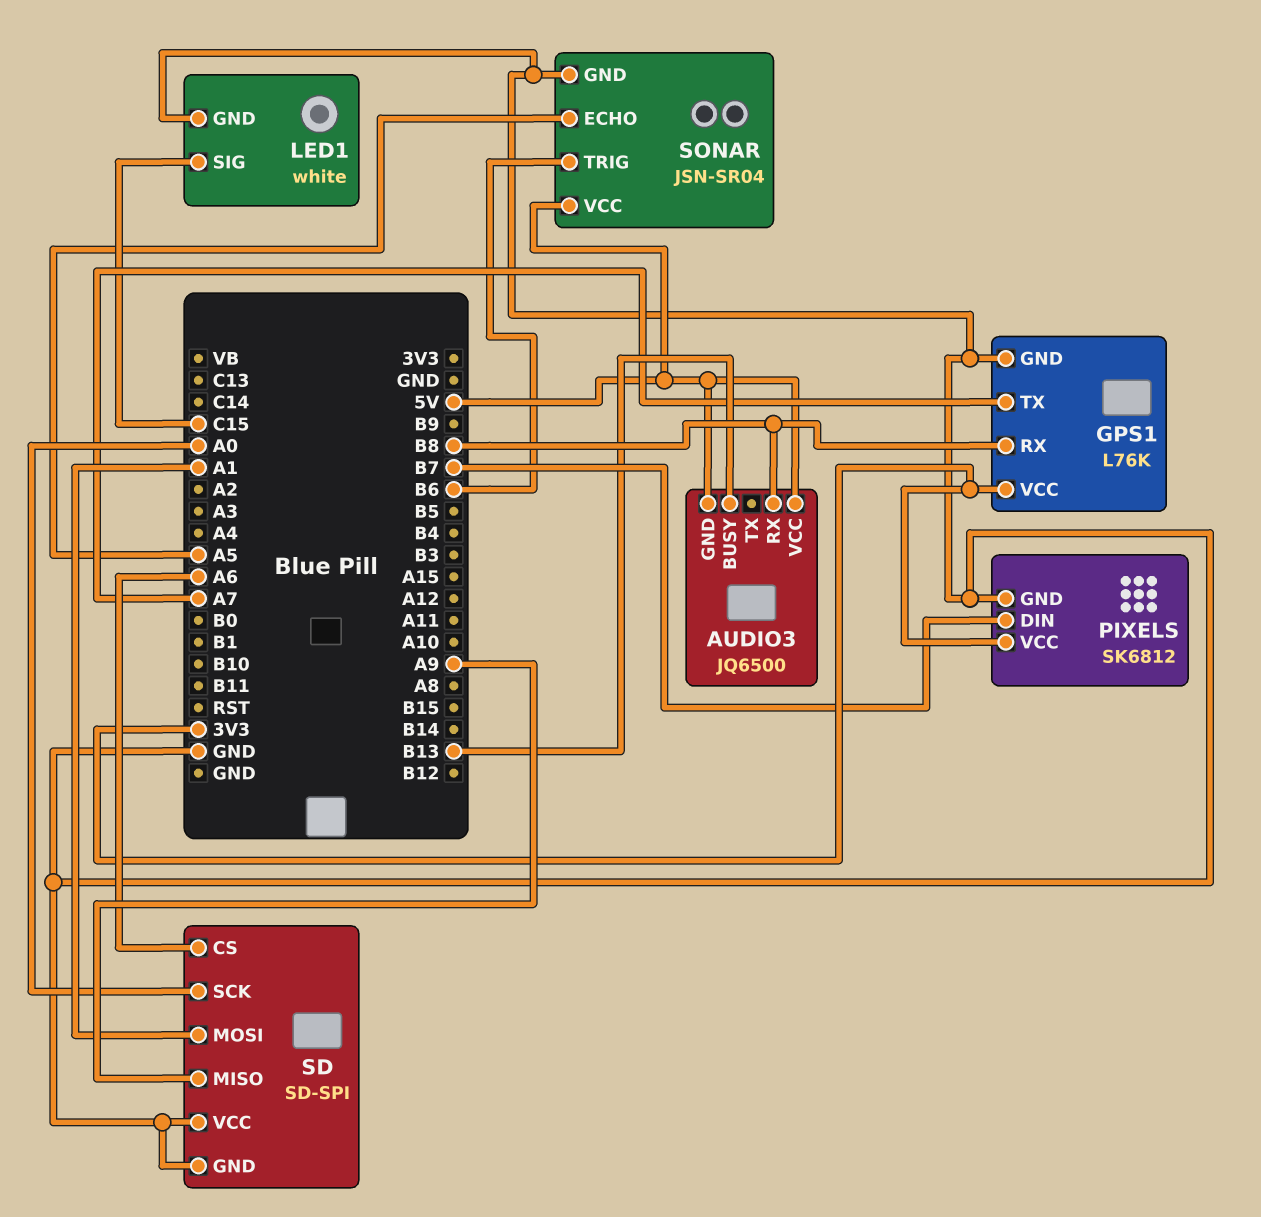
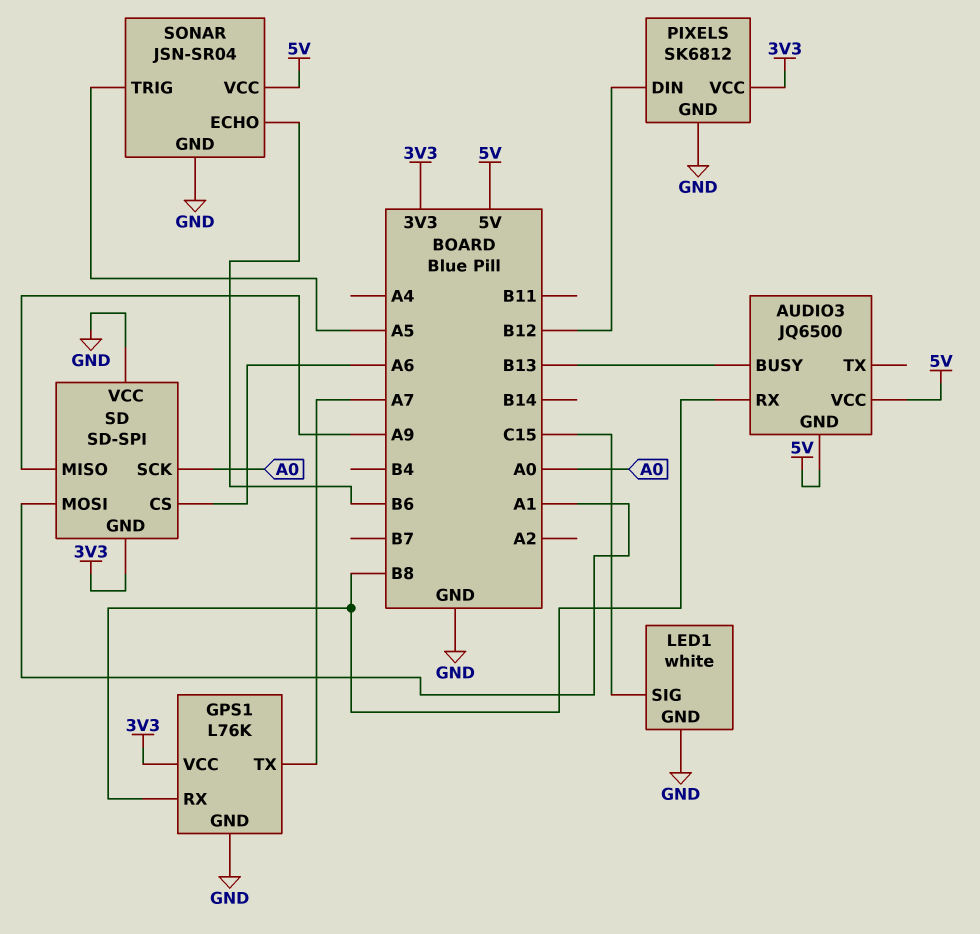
PIXELS pin DIN: B7 -> B12
SD pin GND: GND -> 3V3
SONAR pin ECHO: A5 -> B6
SONAR pin TRIG: B6 -> A5

